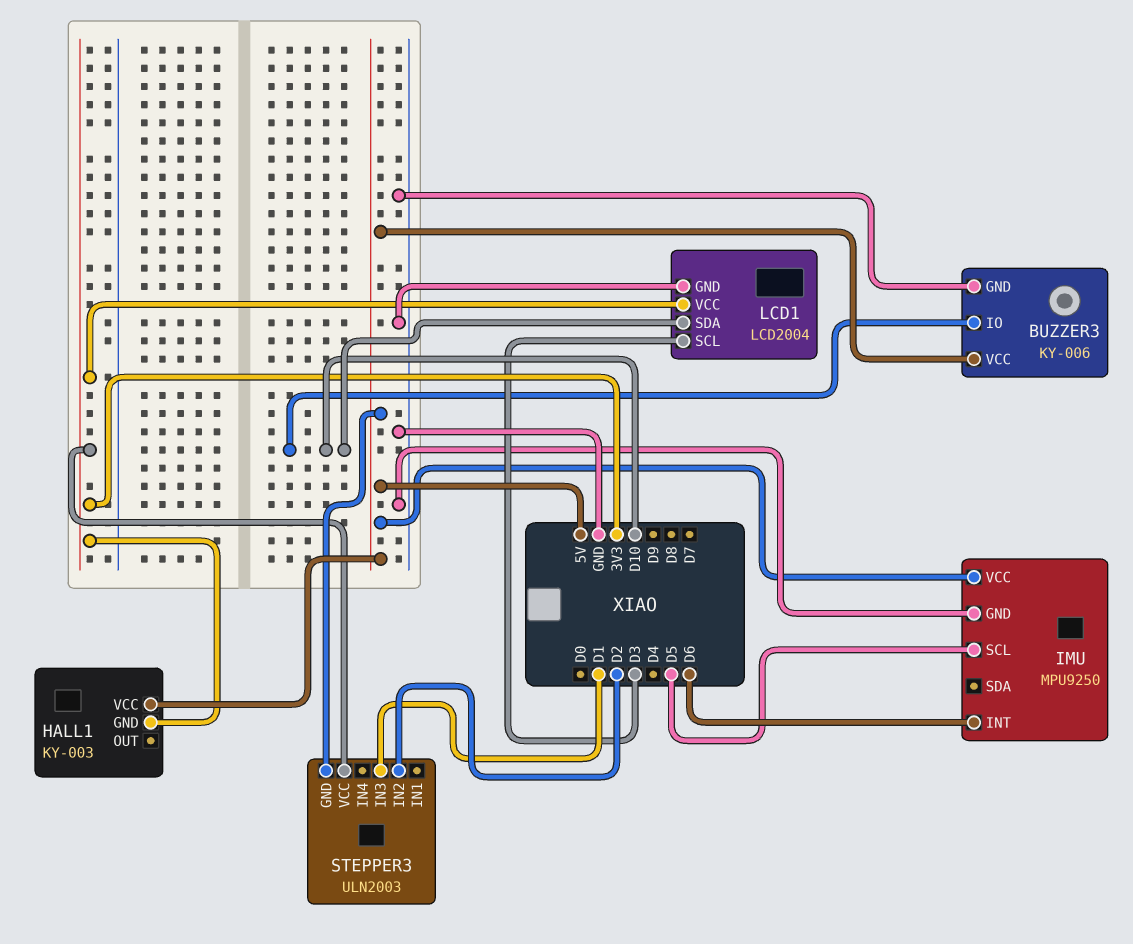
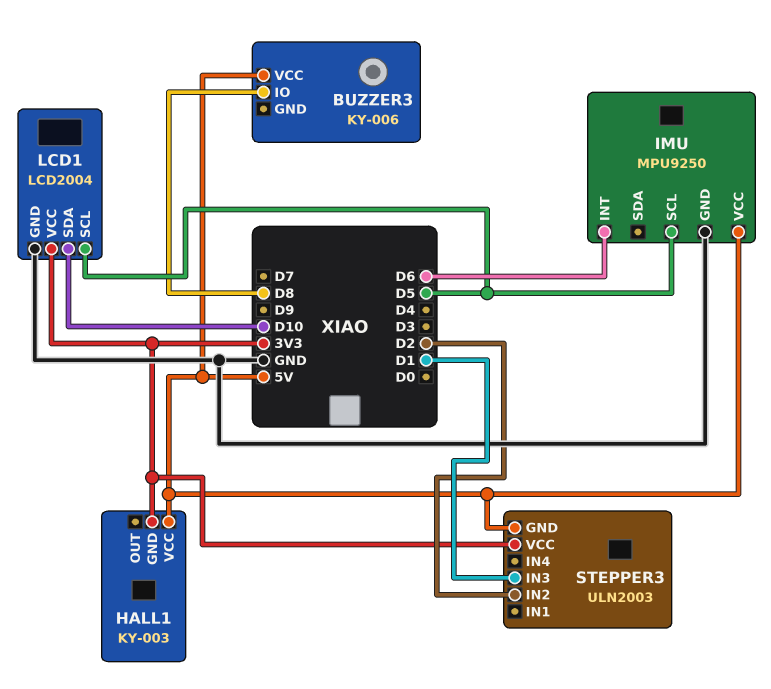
BUZZER3 pin GND: GND -> none
BUZZER3 pin IO: D10 -> D8
LCD1 pin SCL: D3 -> D5

